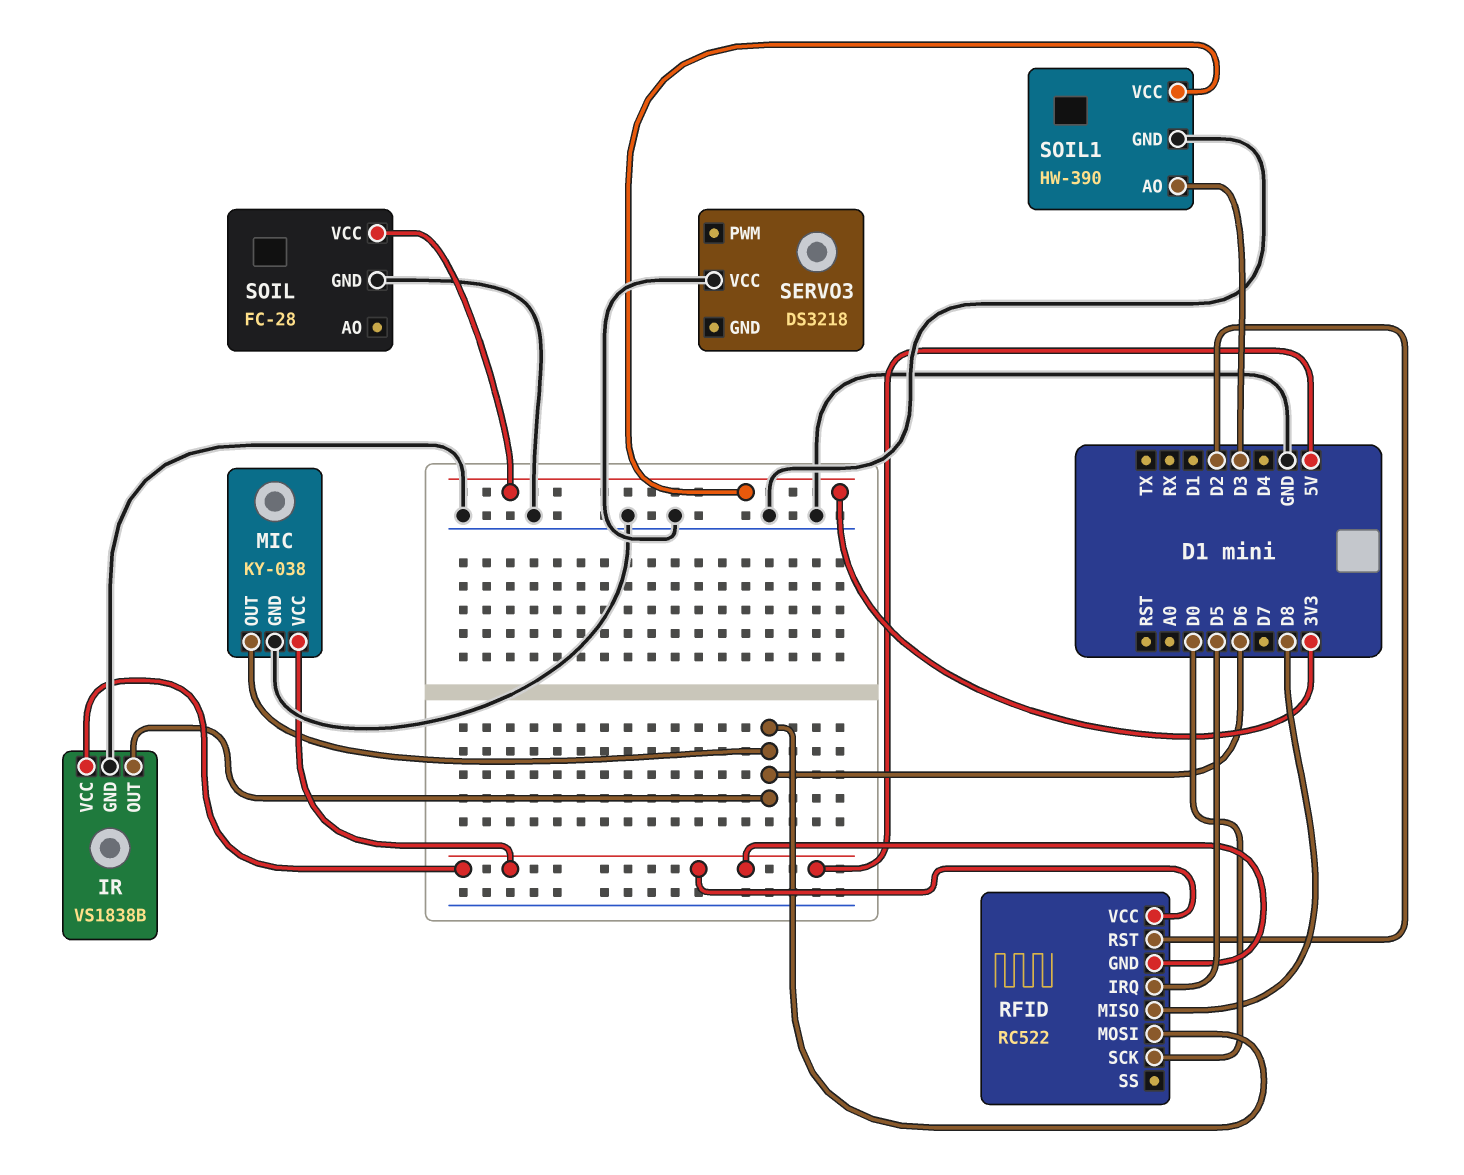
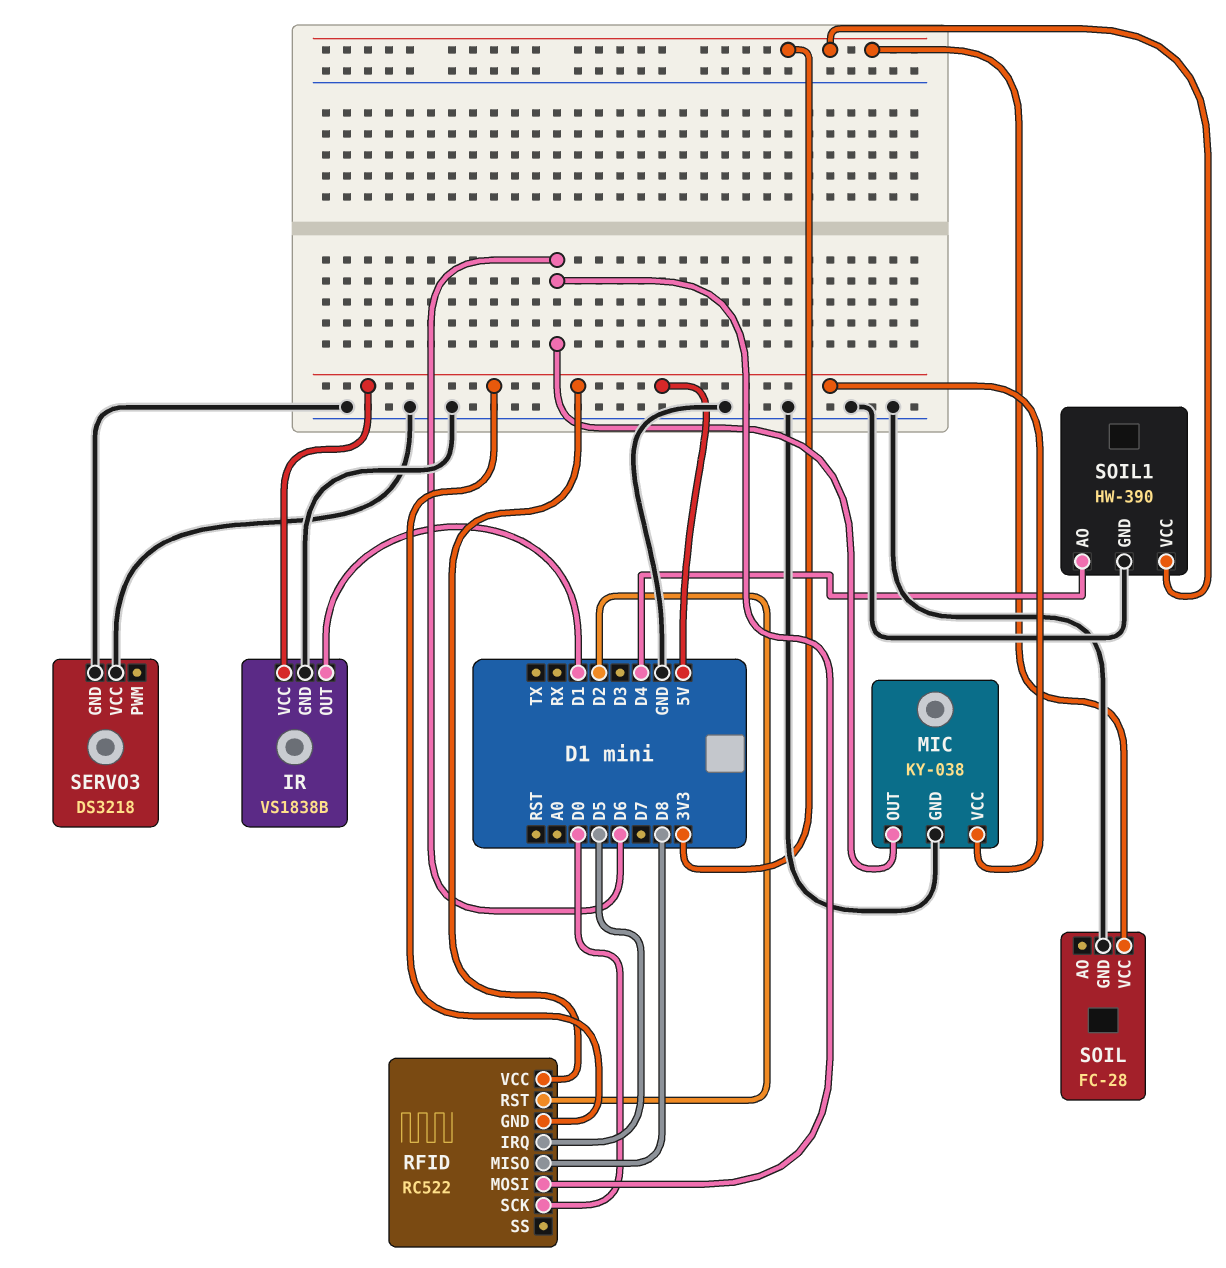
IR pin OUT: D6 -> D1
SERVO3 pin GND: none -> GND
SOIL1 pin AO: D3 -> D4

